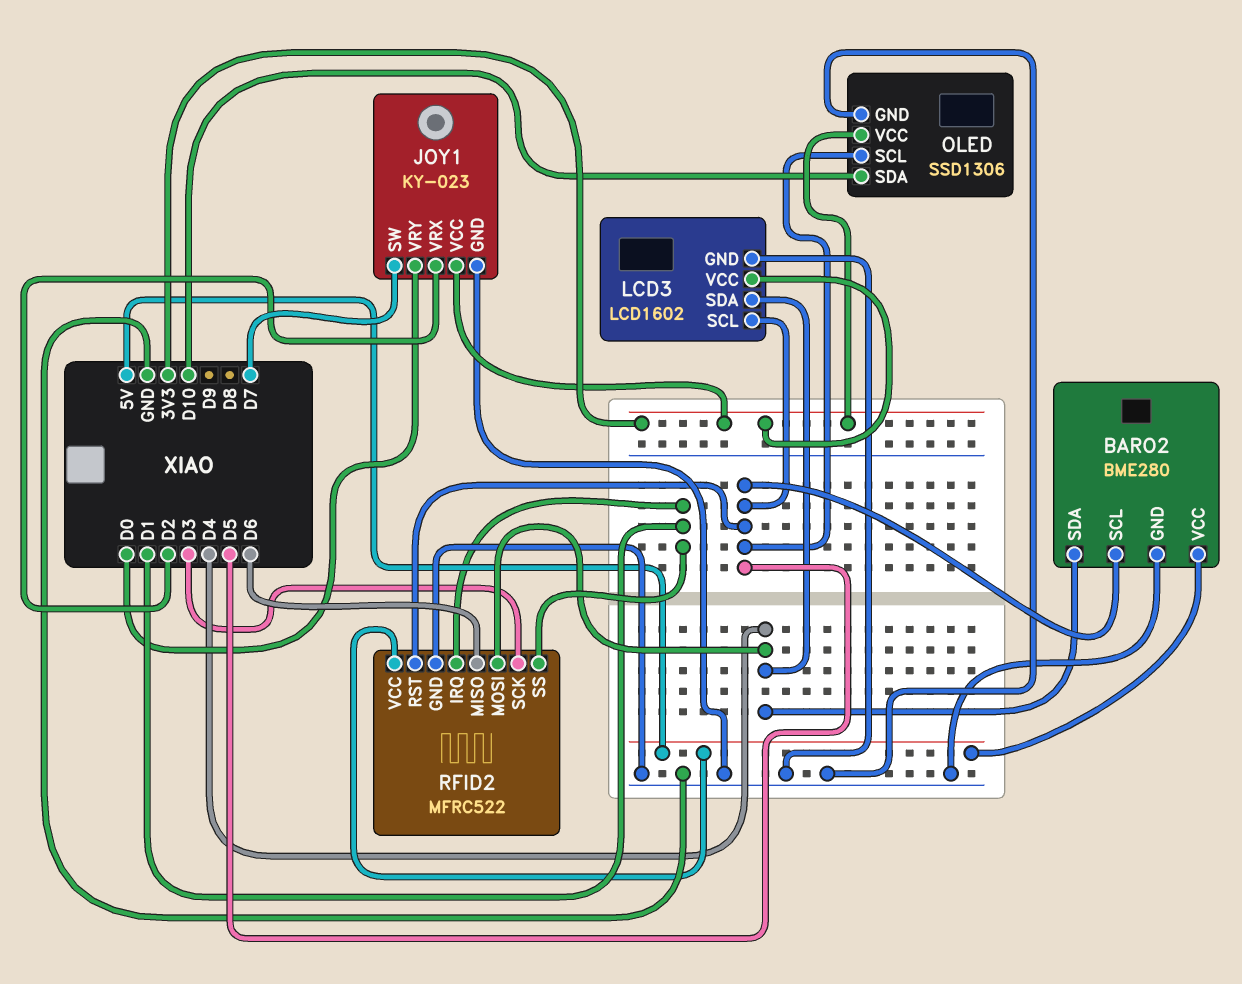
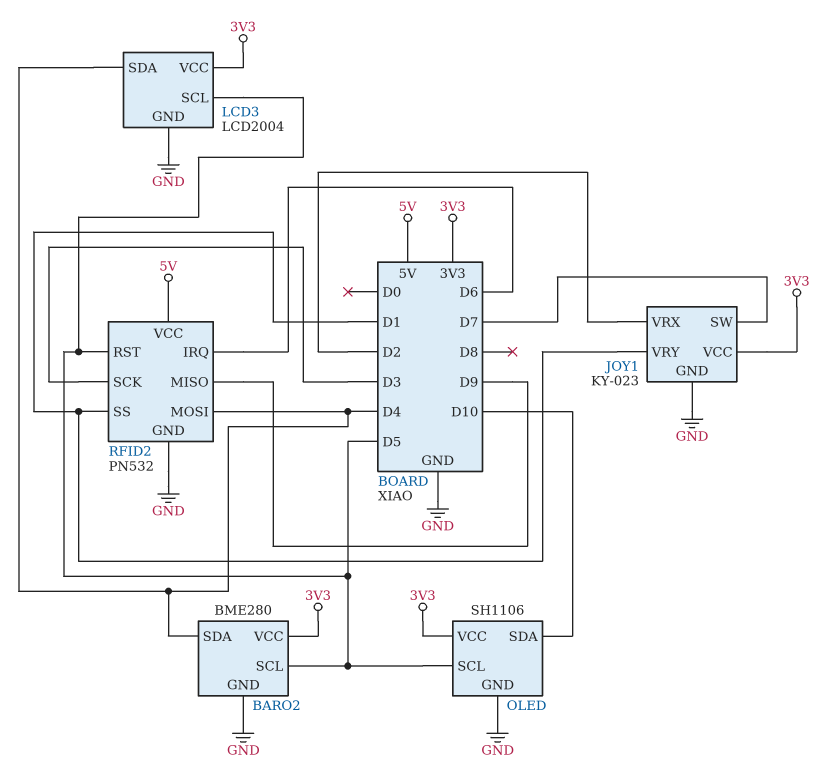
BARO2 pin VCC: 5V -> 3V3
JOY1 pin VRY: D0 -> D1
LCD3: LCD1602 -> LCD2004
OLED: SSD1306 -> SH1106
RFID2: MFRC522 -> PN532
RFID2 pin IRQ: D1 -> D6
RFID2 pin MISO: D6 -> D9

